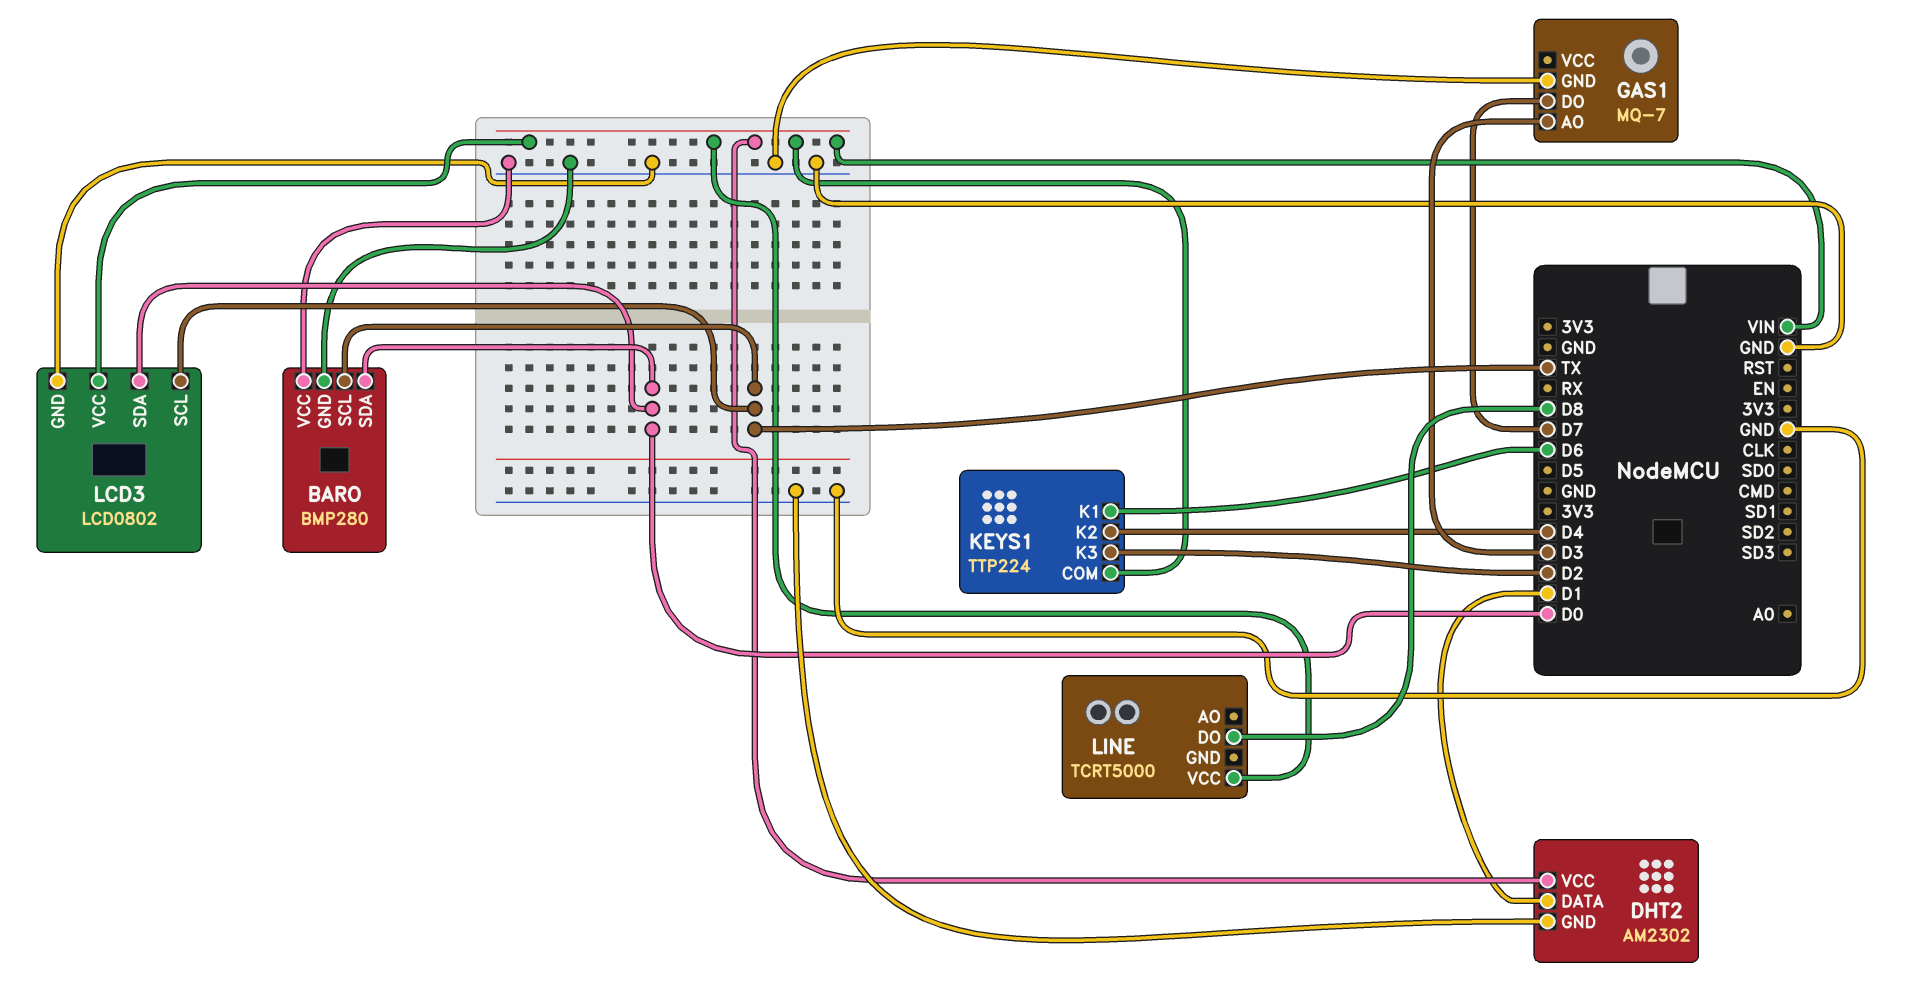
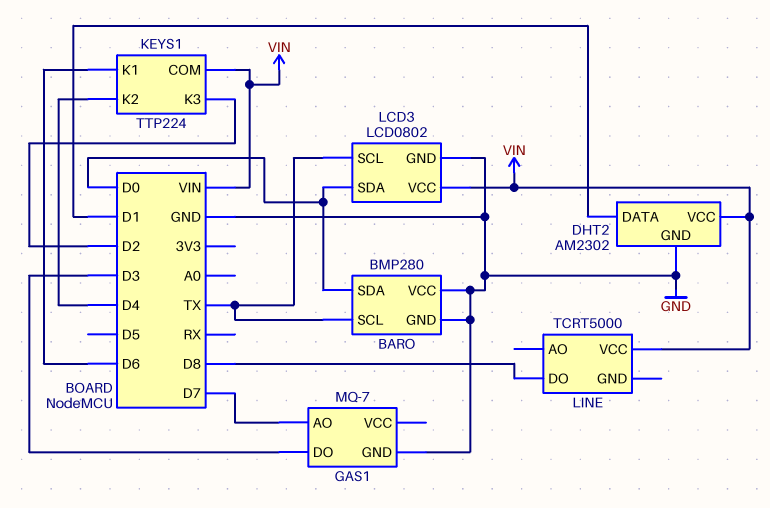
GAS1 pin AO: D3 -> D7
GAS1 pin DO: D7 -> D3

